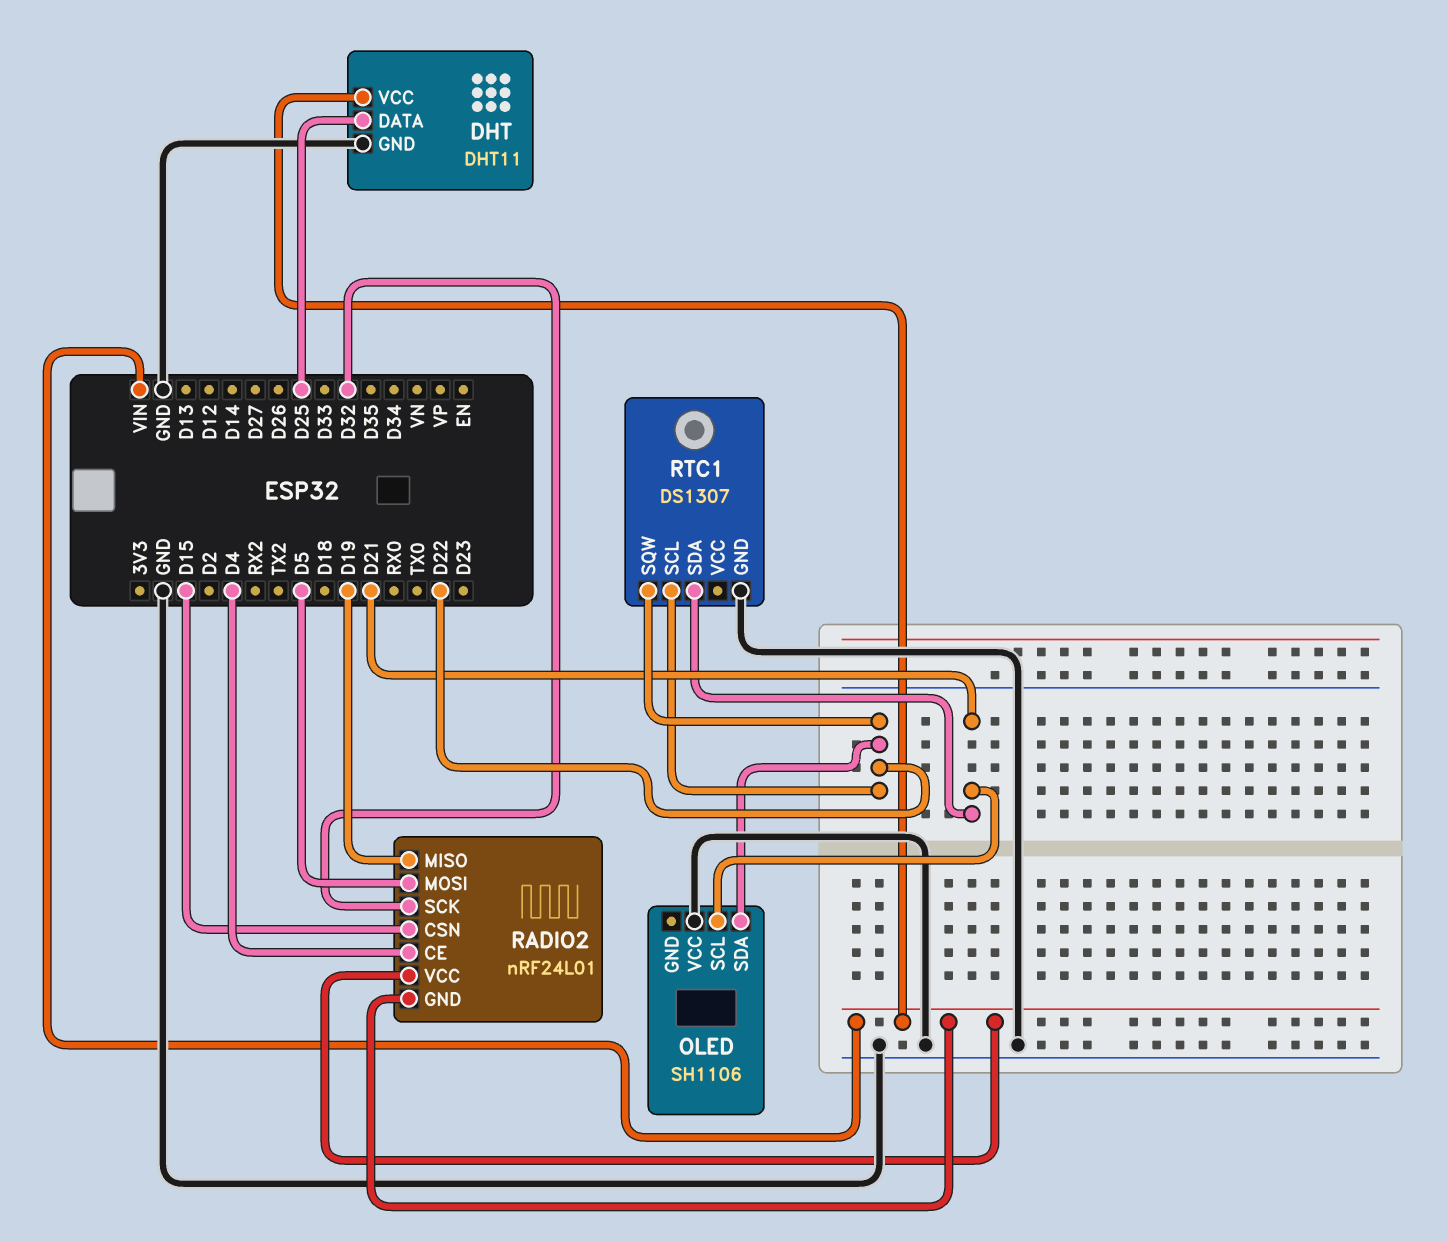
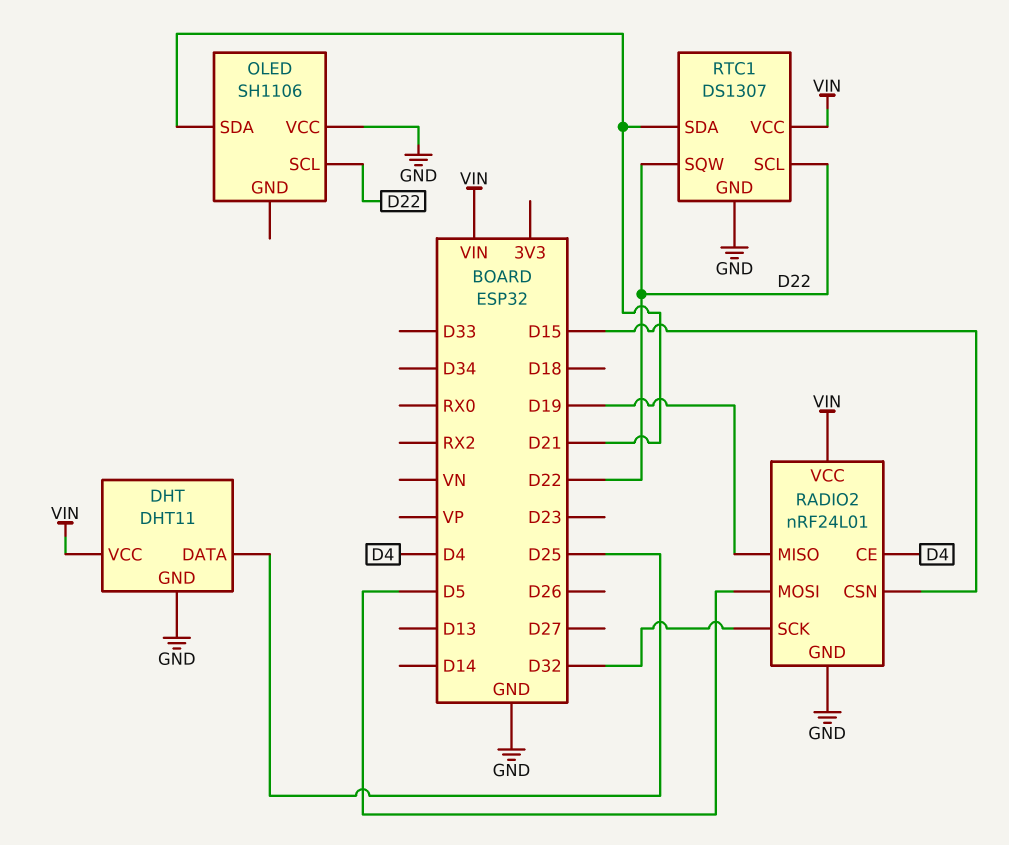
OLED pin SCL: D21 -> D22
OLED pin SDA: D22 -> D21
RADIO2 pin GND: VIN -> GND
RTC1 pin VCC: none -> VIN

